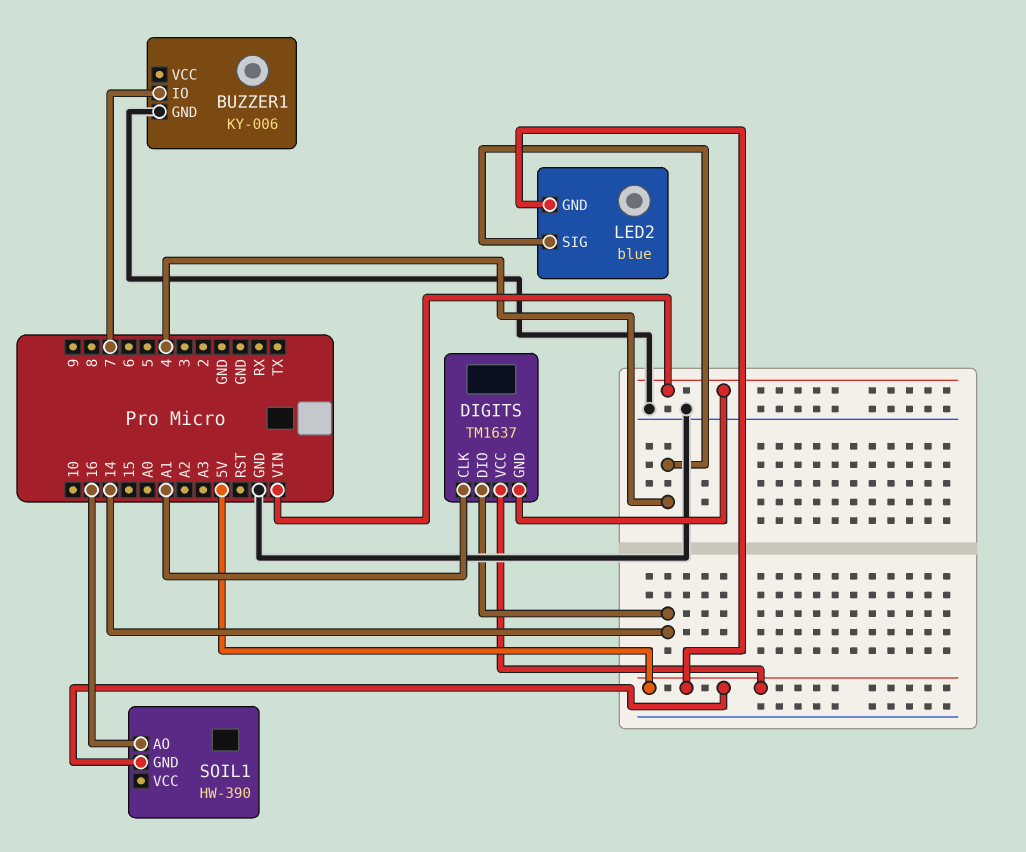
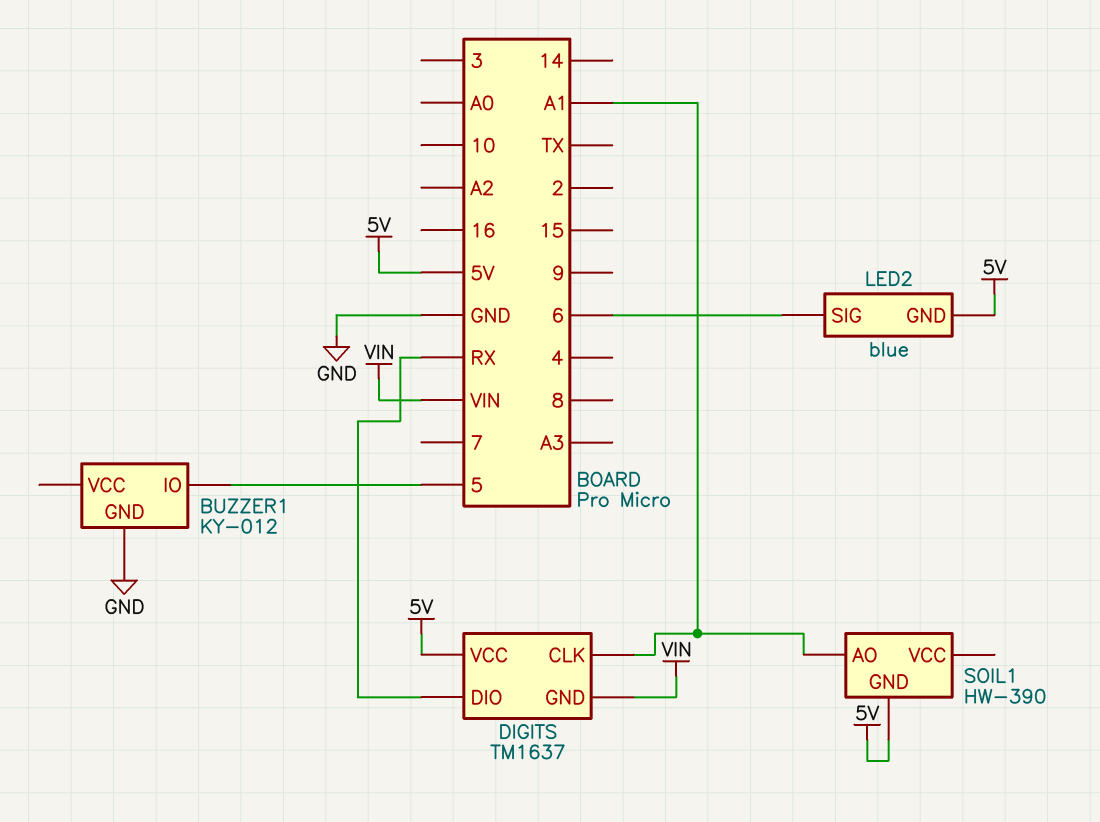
BUZZER1: KY-006 -> KY-012
BUZZER1 pin IO: 7 -> 5
DIGITS pin DIO: 14 -> RX
LED2 pin SIG: 4 -> 6
SOIL1 pin AO: 16 -> A1

